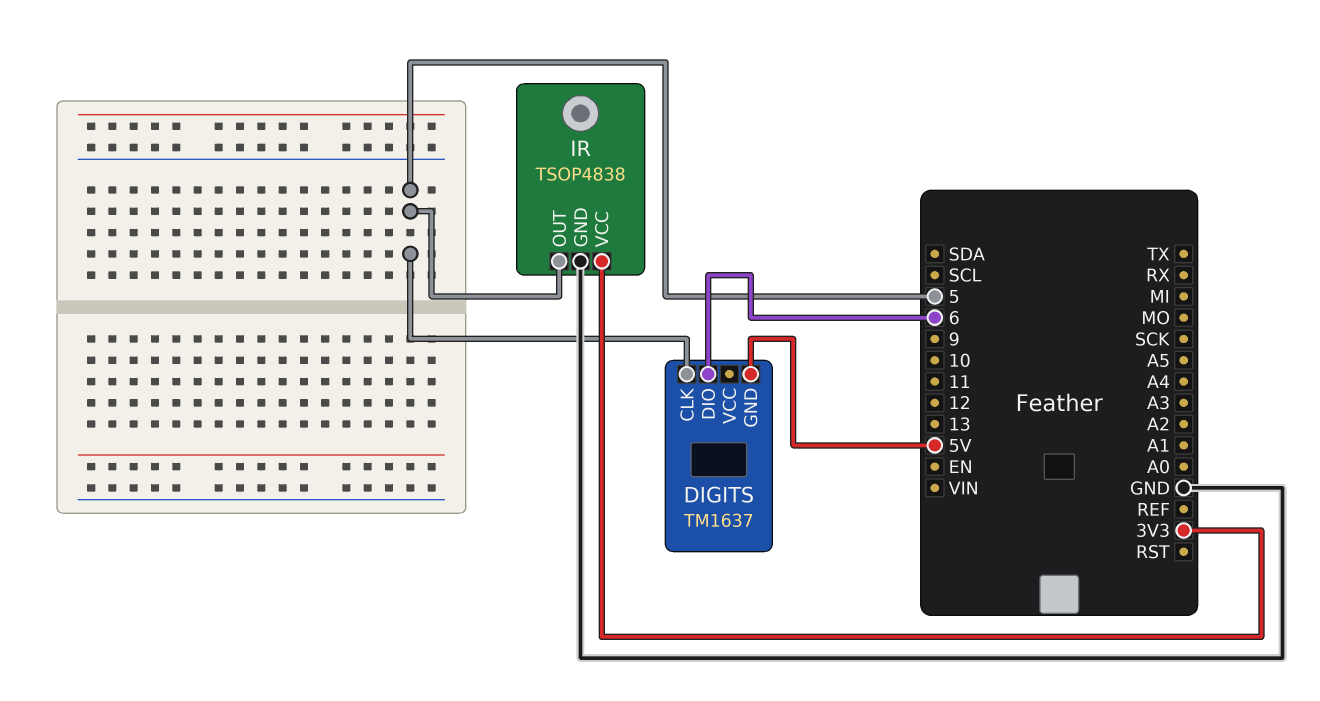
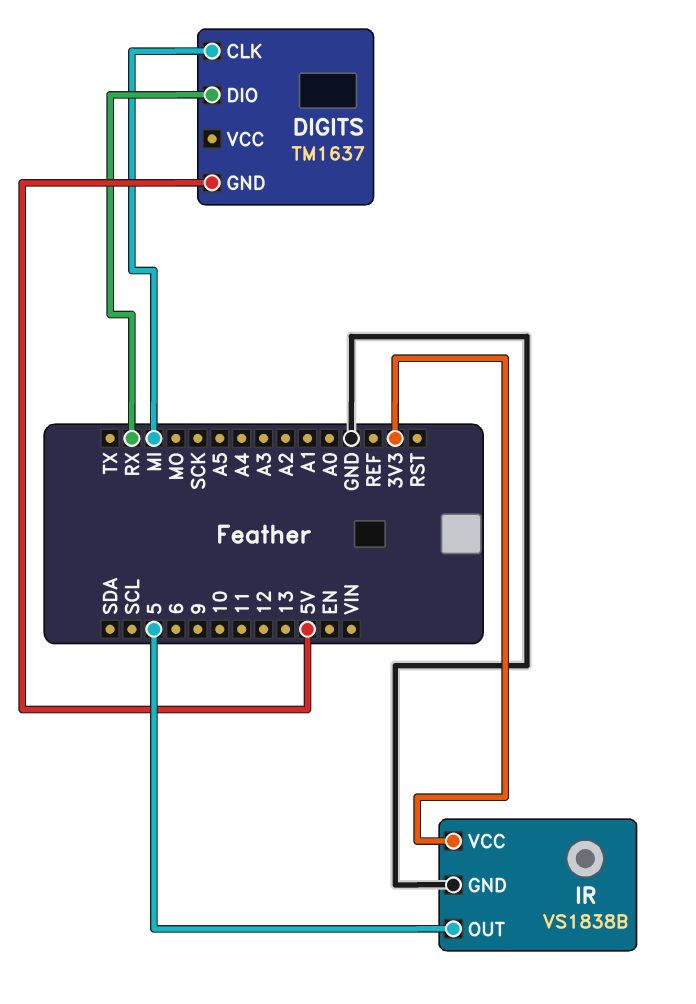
DIGITS pin CLK: 5 -> MI
DIGITS pin DIO: 6 -> RX
IR: TSOP4838 -> VS1838B

